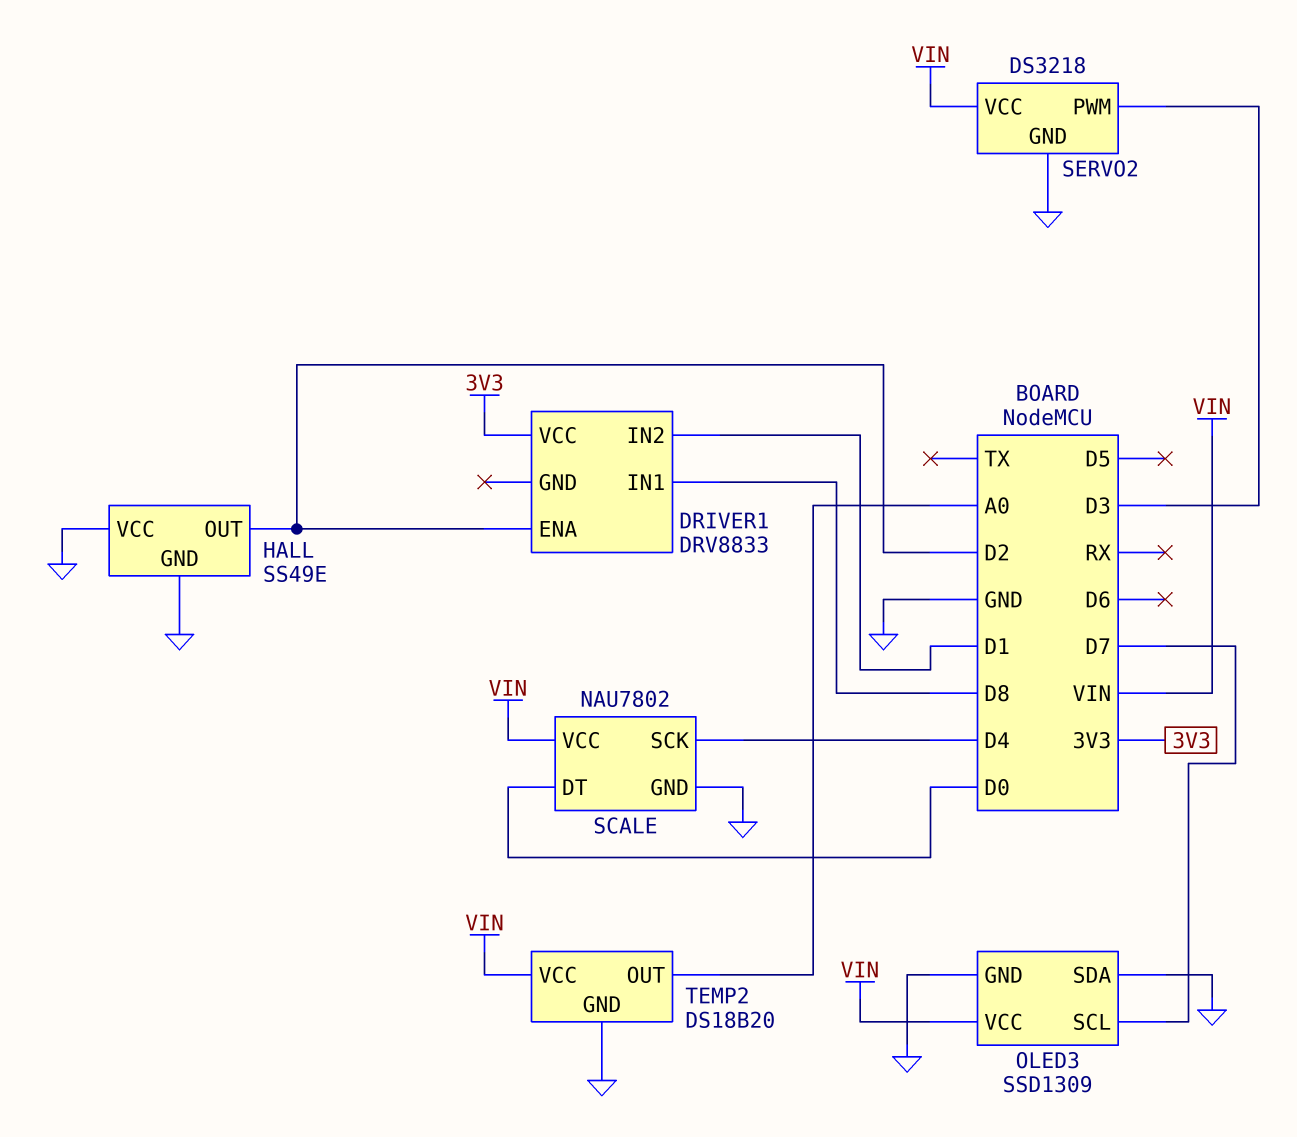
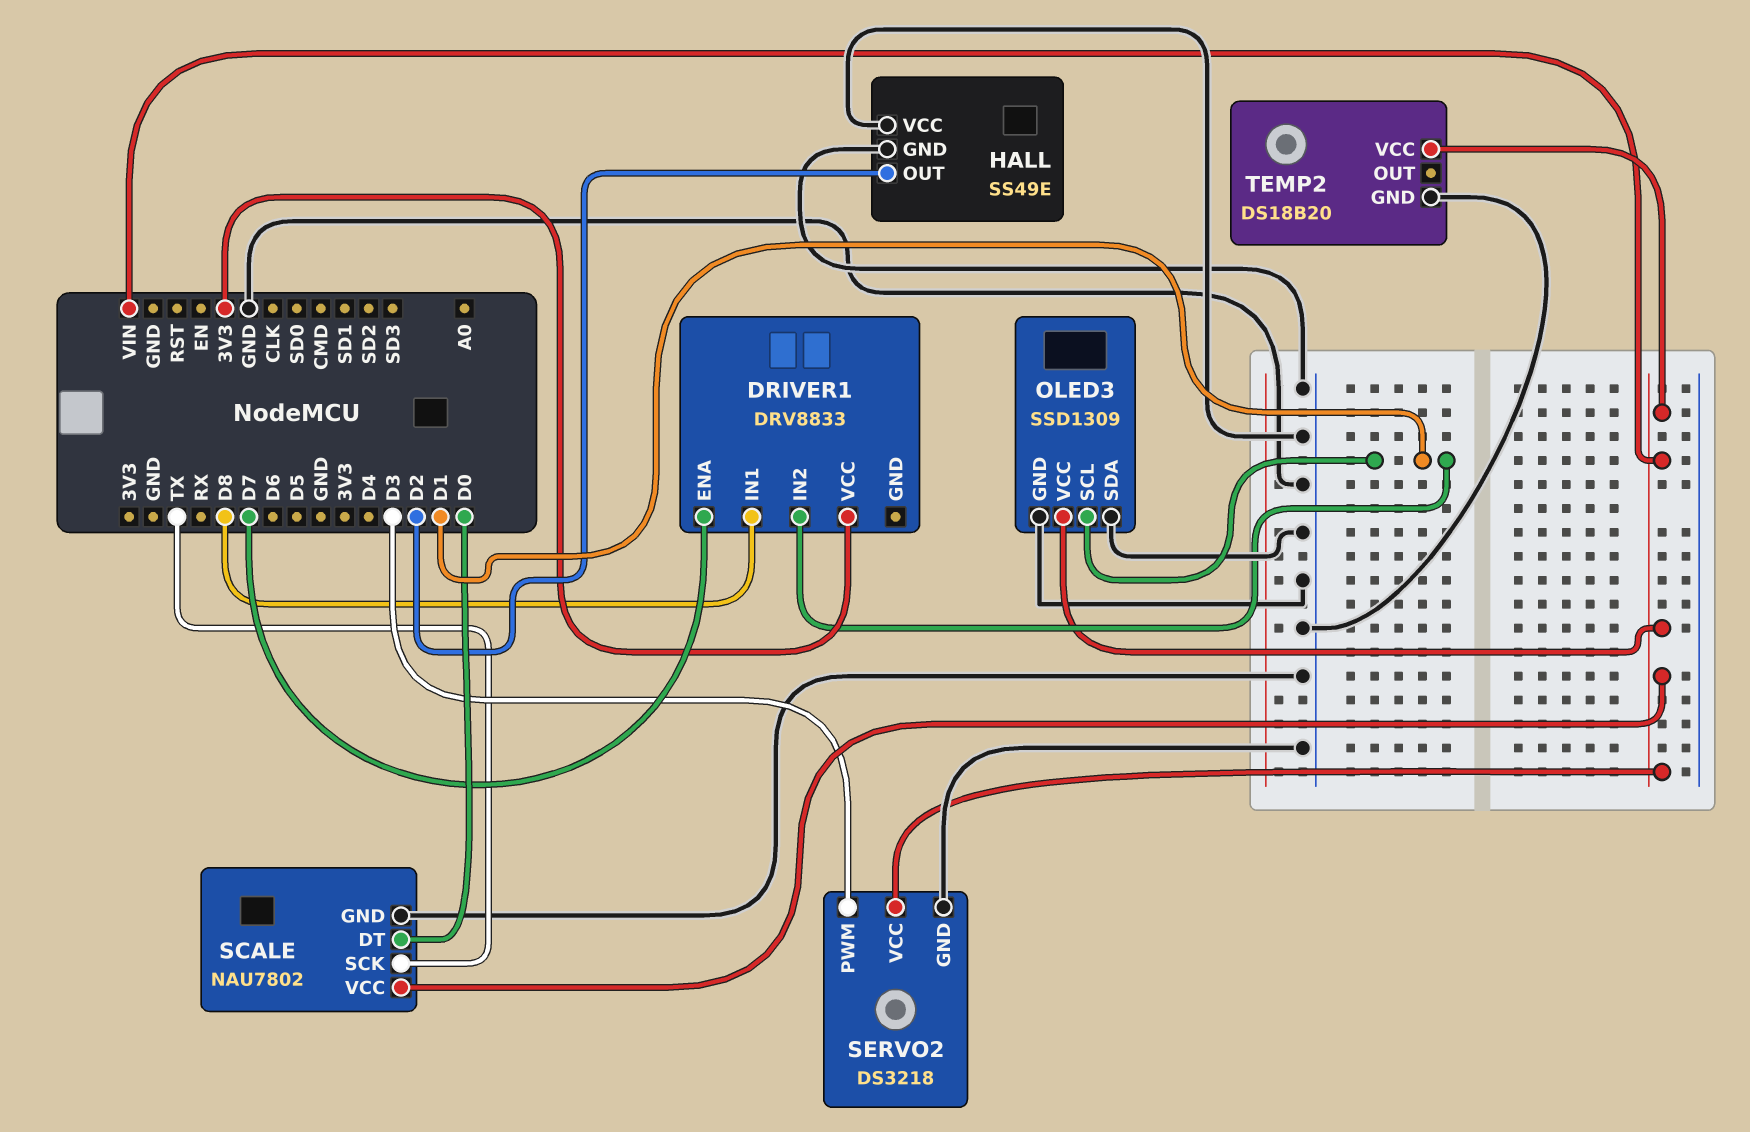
DRIVER1 pin ENA: D2 -> D7
OLED3 pin SCL: D7 -> D1
SCALE pin SCK: D4 -> TX
TEMP2 pin OUT: A0 -> none

